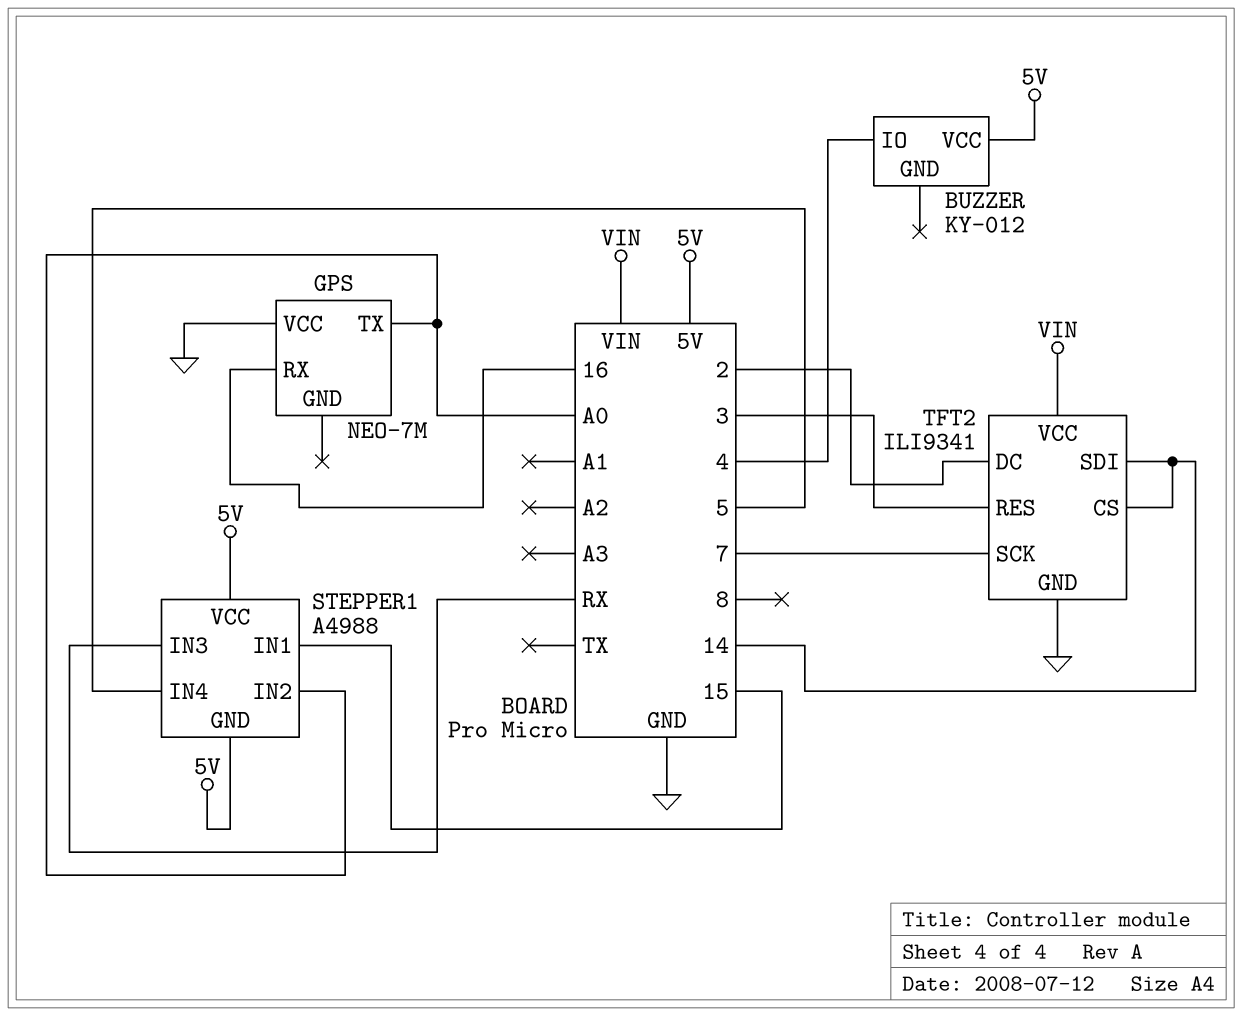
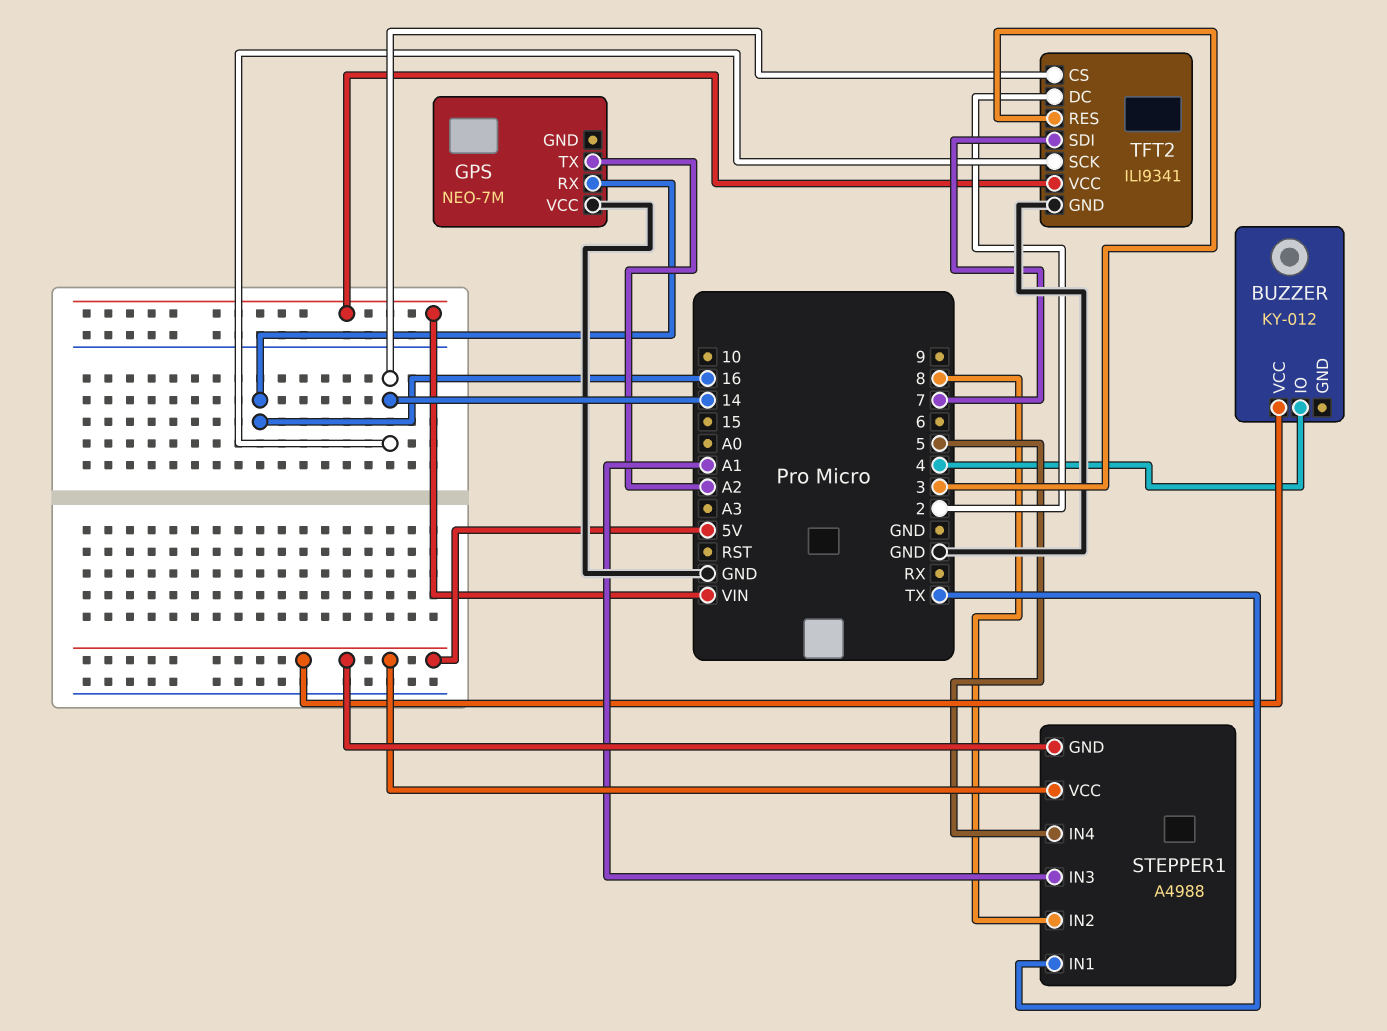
GPS pin TX: A0 -> A2
STEPPER1 pin IN1: 15 -> TX
STEPPER1 pin IN2: A0 -> 8
STEPPER1 pin IN3: RX -> A1
TFT2 pin SCK: 7 -> 14
TFT2 pin SDI: 14 -> 7

